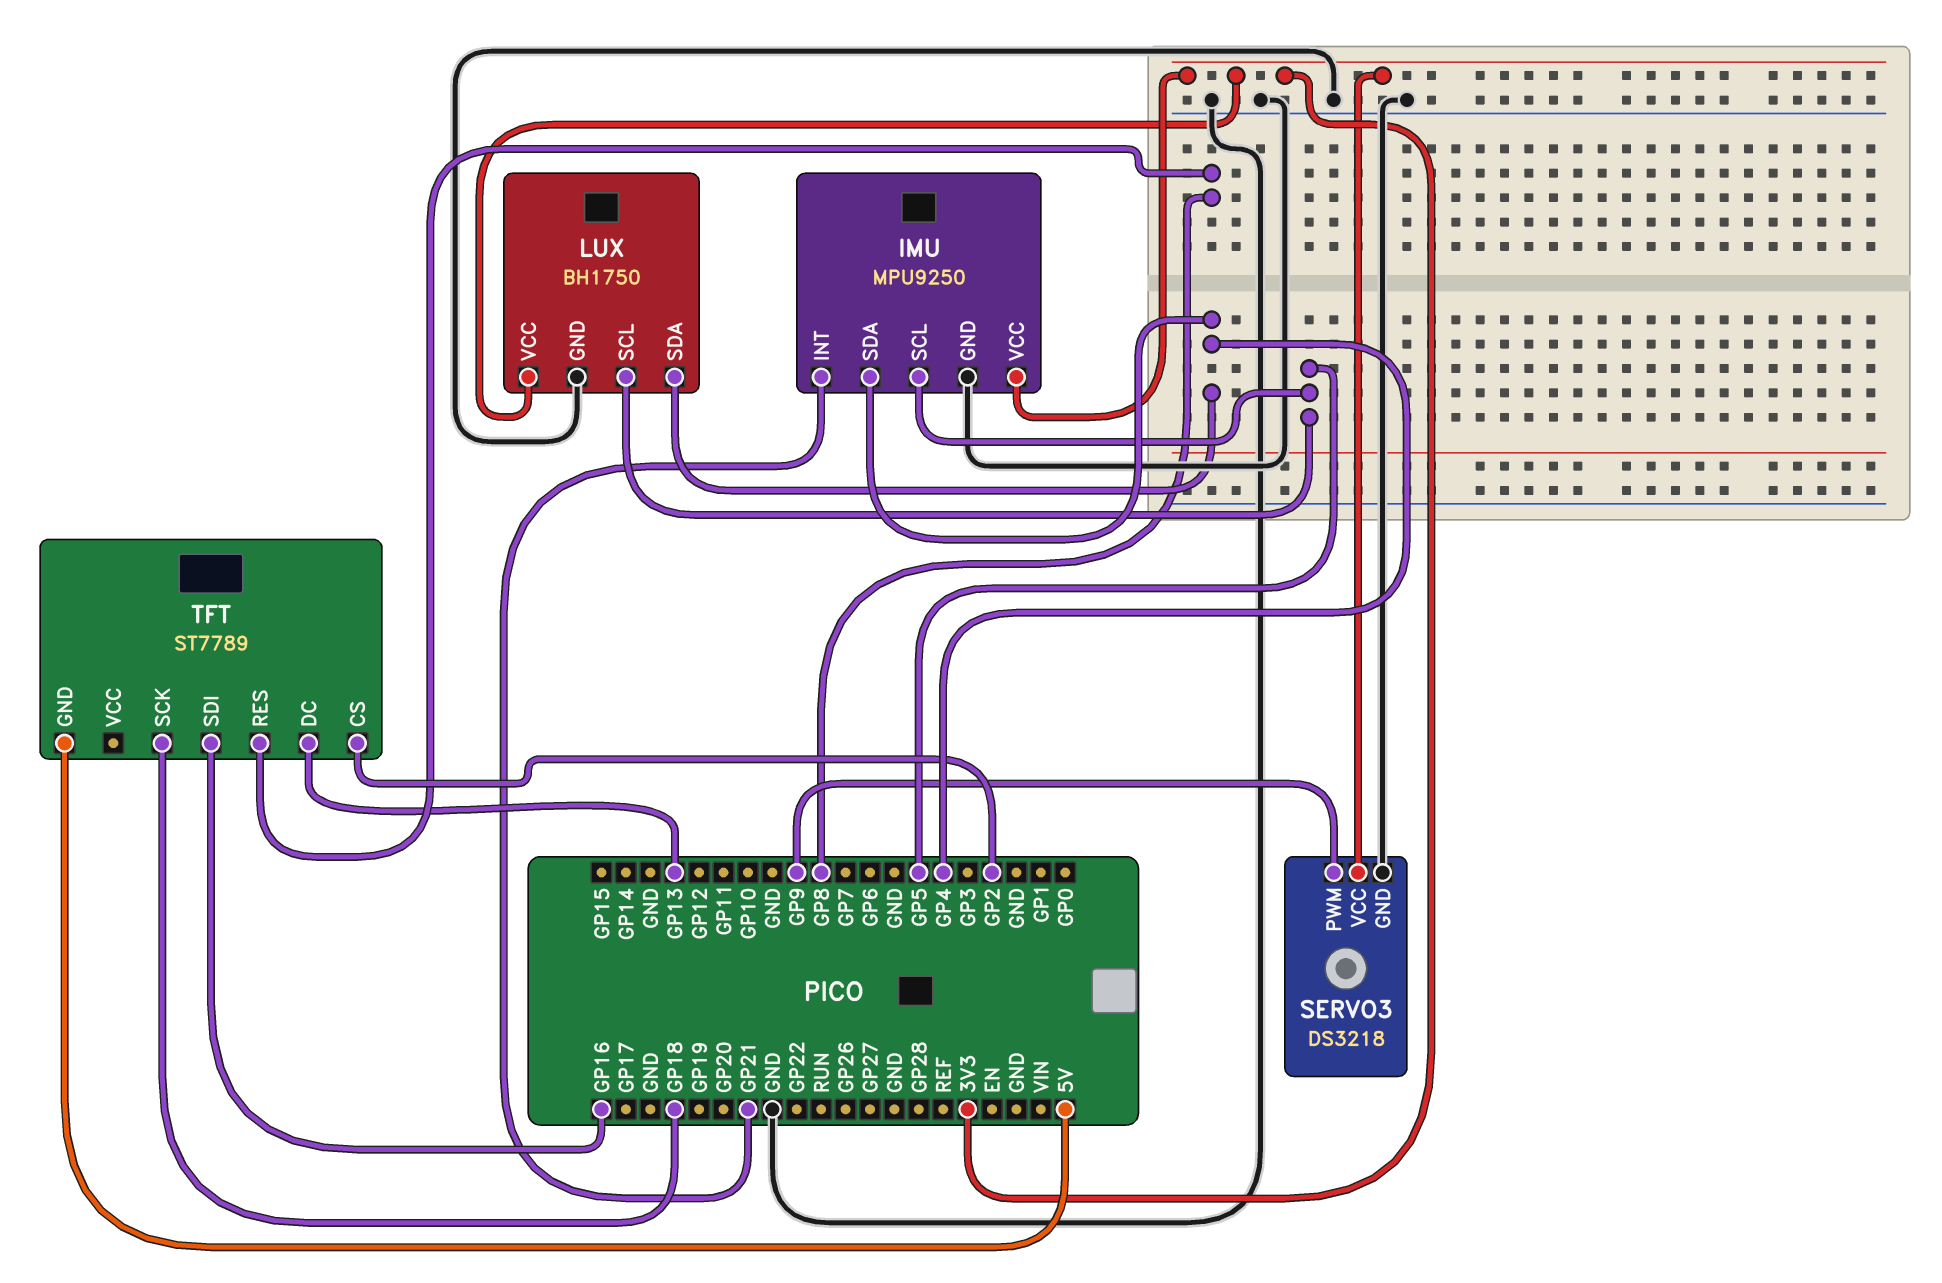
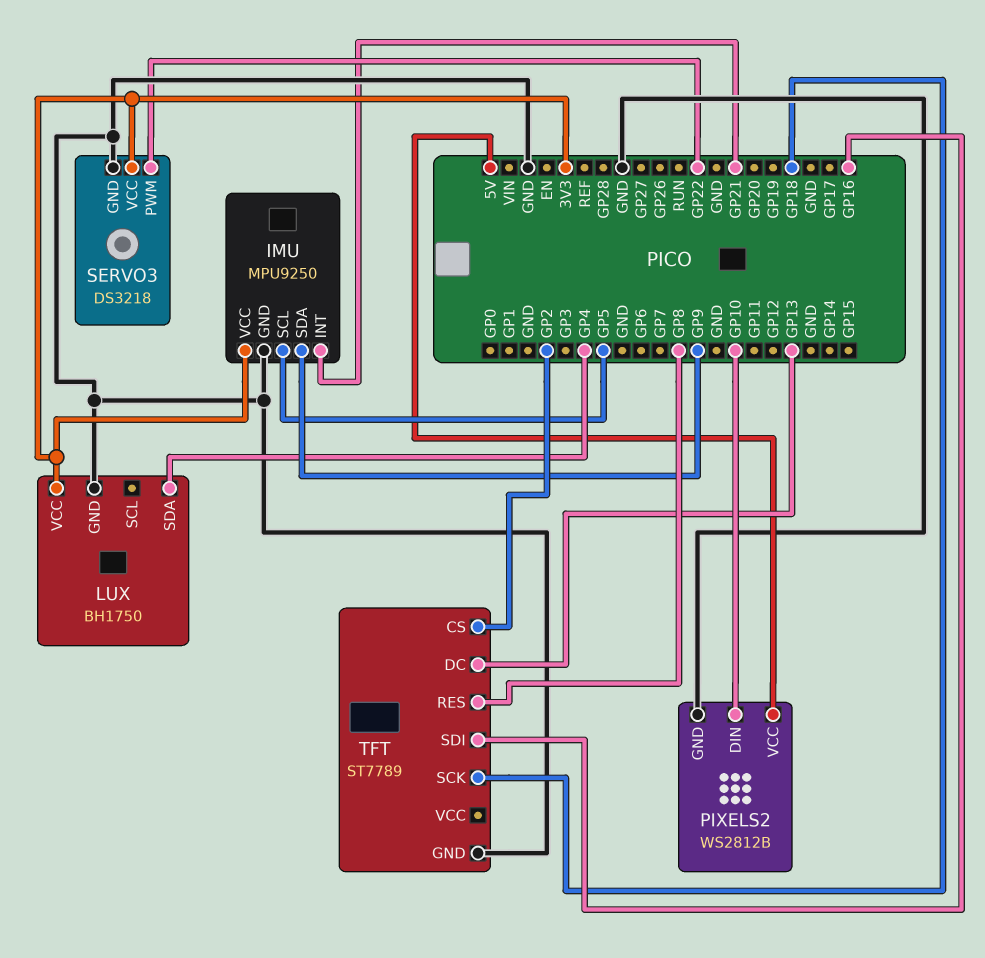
IMU pin SDA: GP4 -> GP9
LUX pin SCL: GP5 -> none
PIXELS2: none -> WS2812B
PIXELS2 pin DIN: none -> GP10
PIXELS2 pin GND: none -> GND
PIXELS2 pin VCC: none -> 5V
SERVO3 pin PWM: GP9 -> GP22
TFT pin GND: 5V -> GND

